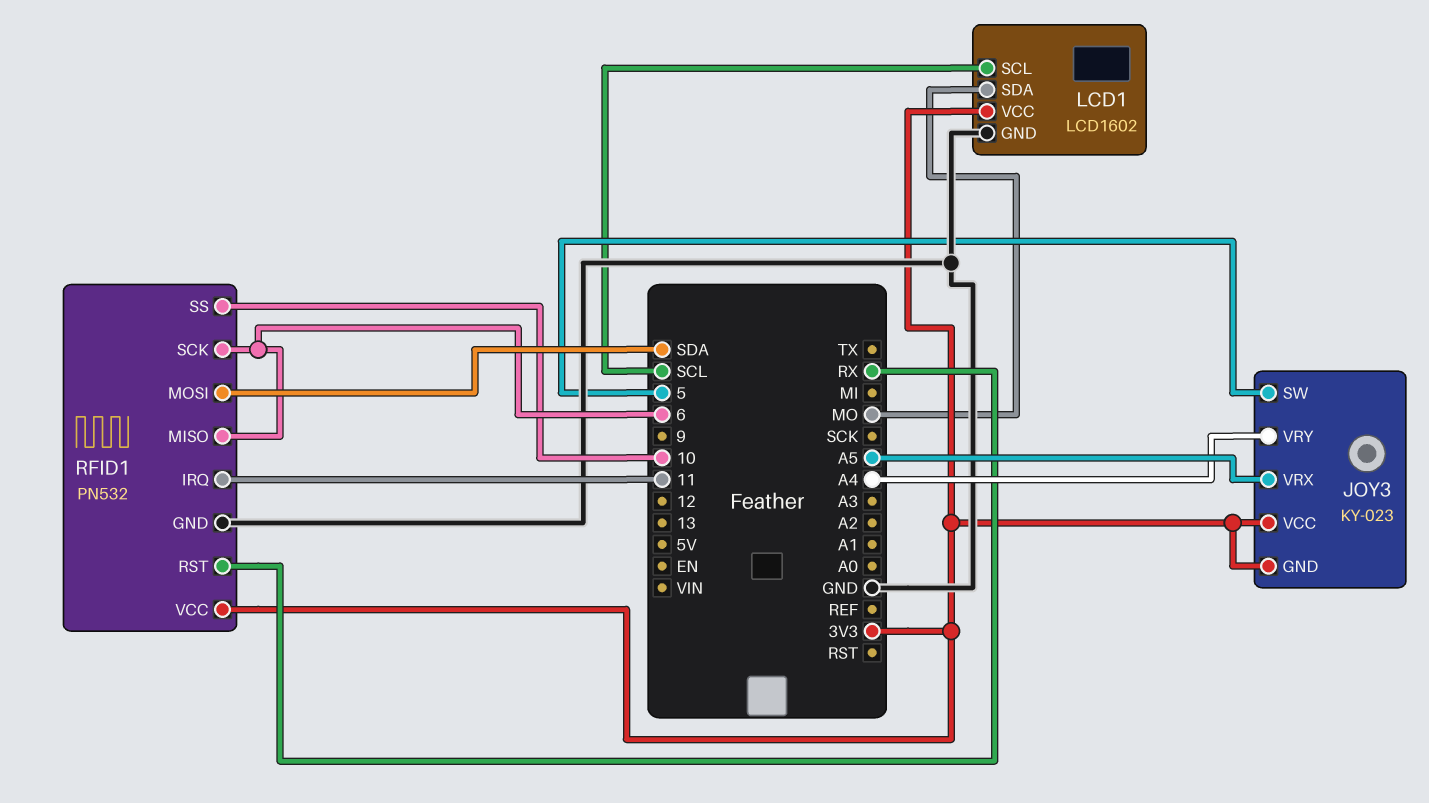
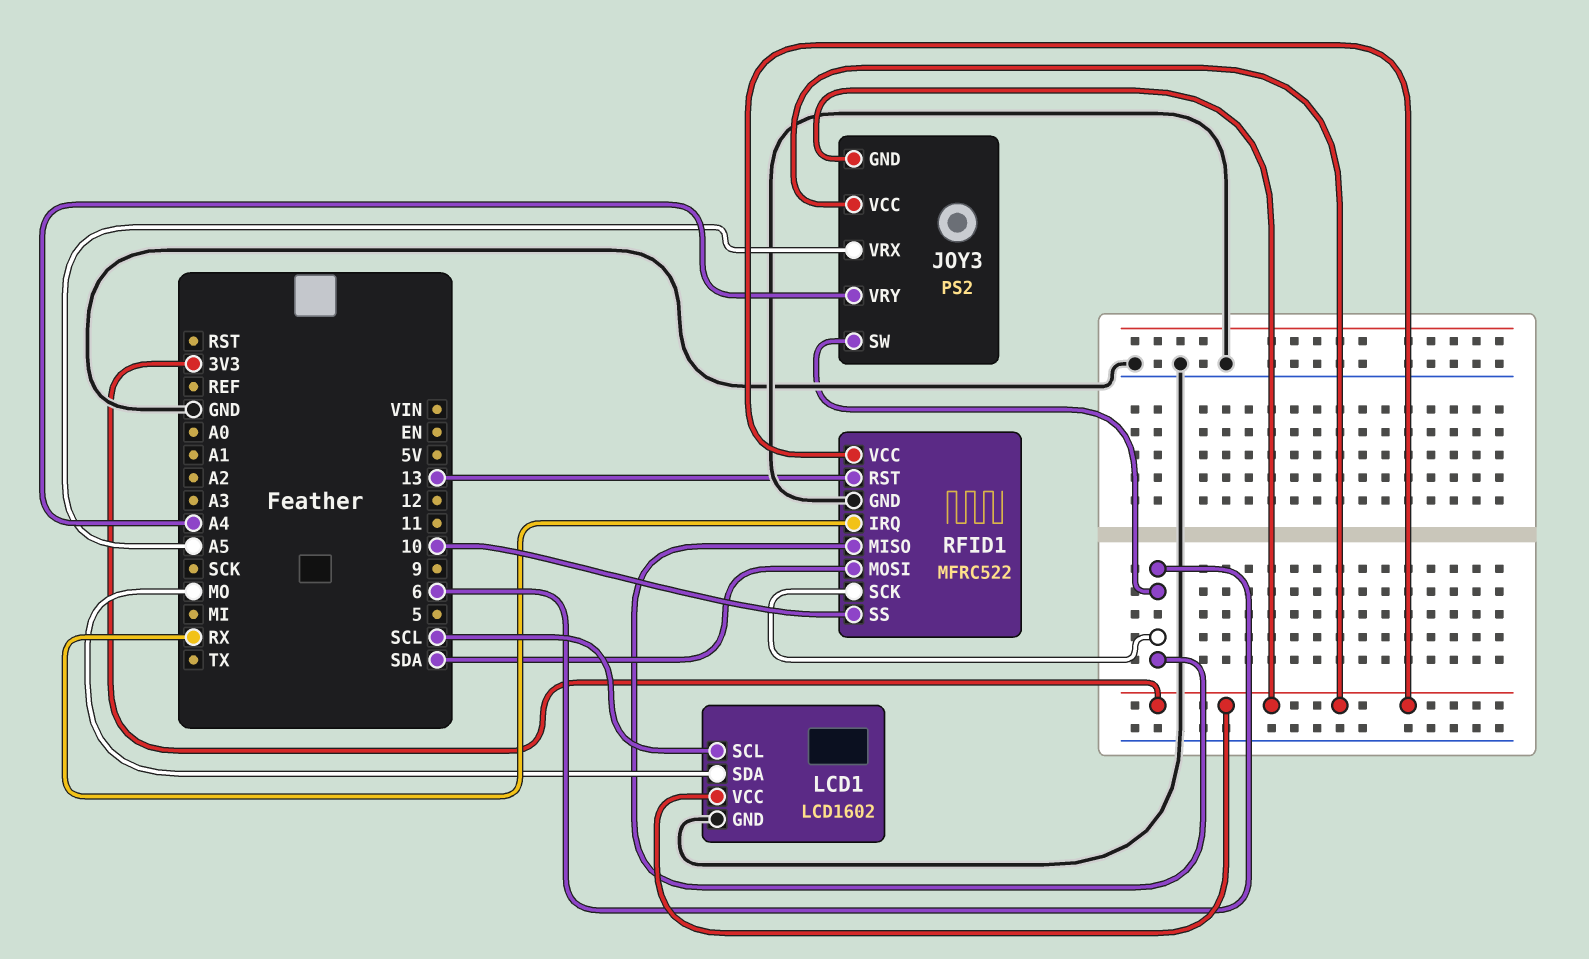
JOY3: KY-023 -> PS2
JOY3 pin SW: 5 -> 6
RFID1: PN532 -> MFRC522
RFID1 pin IRQ: 11 -> RX
RFID1 pin RST: RX -> 13

